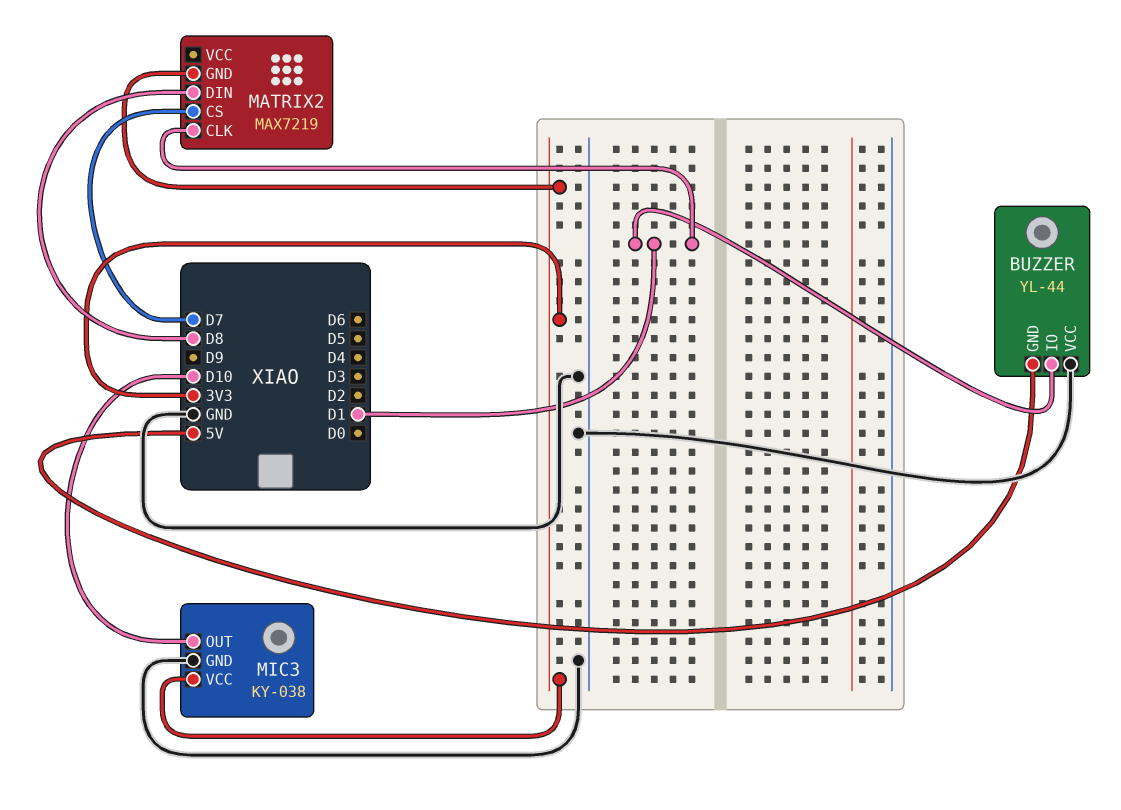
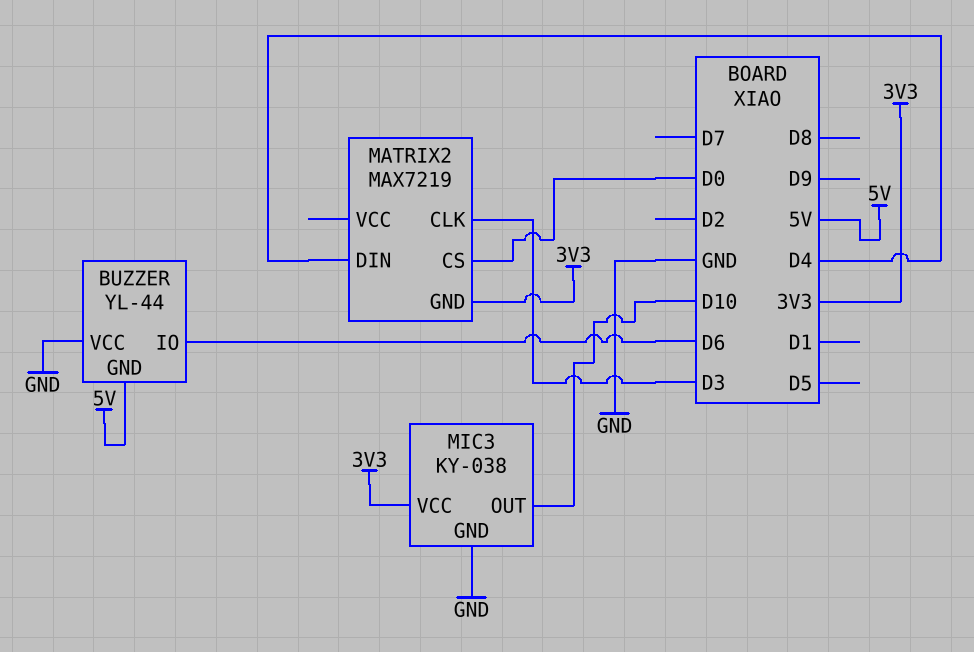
BUZZER pin IO: D1 -> D6
MATRIX2 pin CLK: D1 -> D3
MATRIX2 pin CS: D7 -> D0
MATRIX2 pin DIN: D8 -> D4

